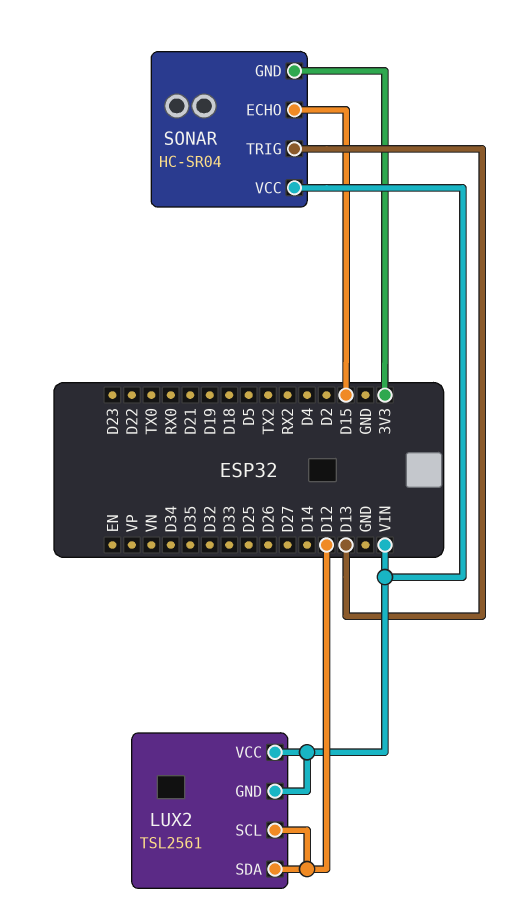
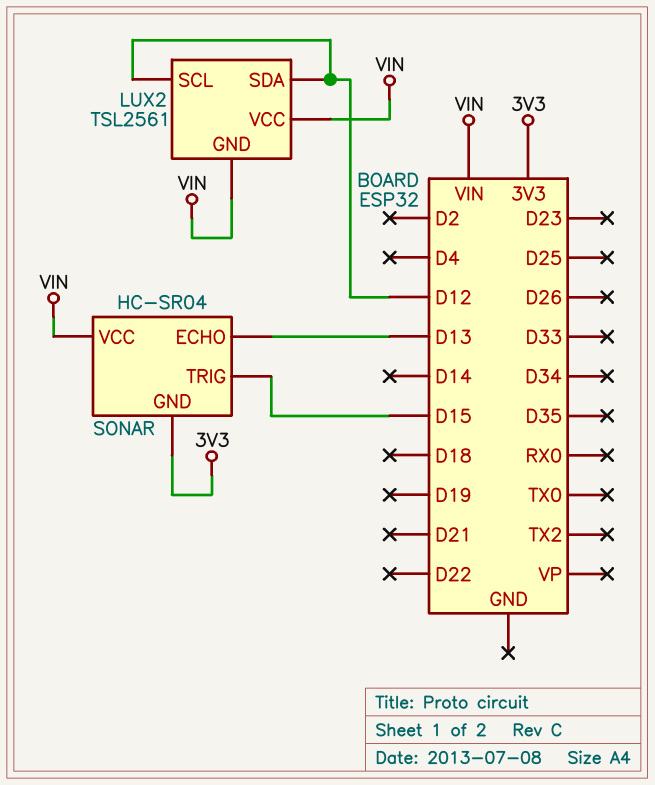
SONAR pin ECHO: D15 -> D13
SONAR pin TRIG: D13 -> D15

